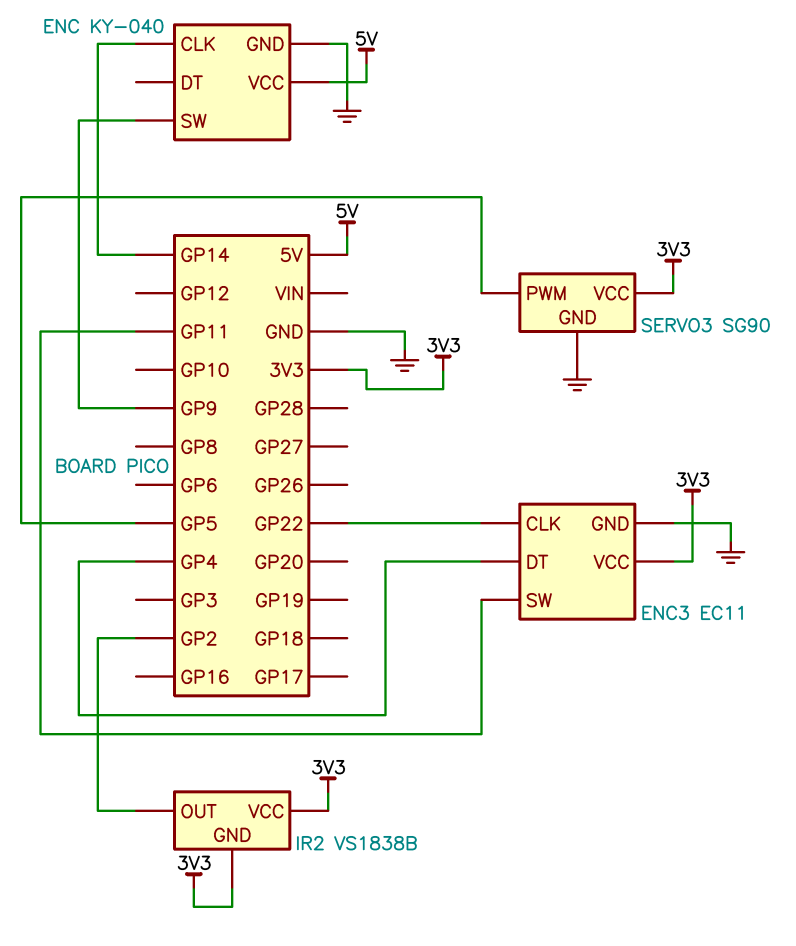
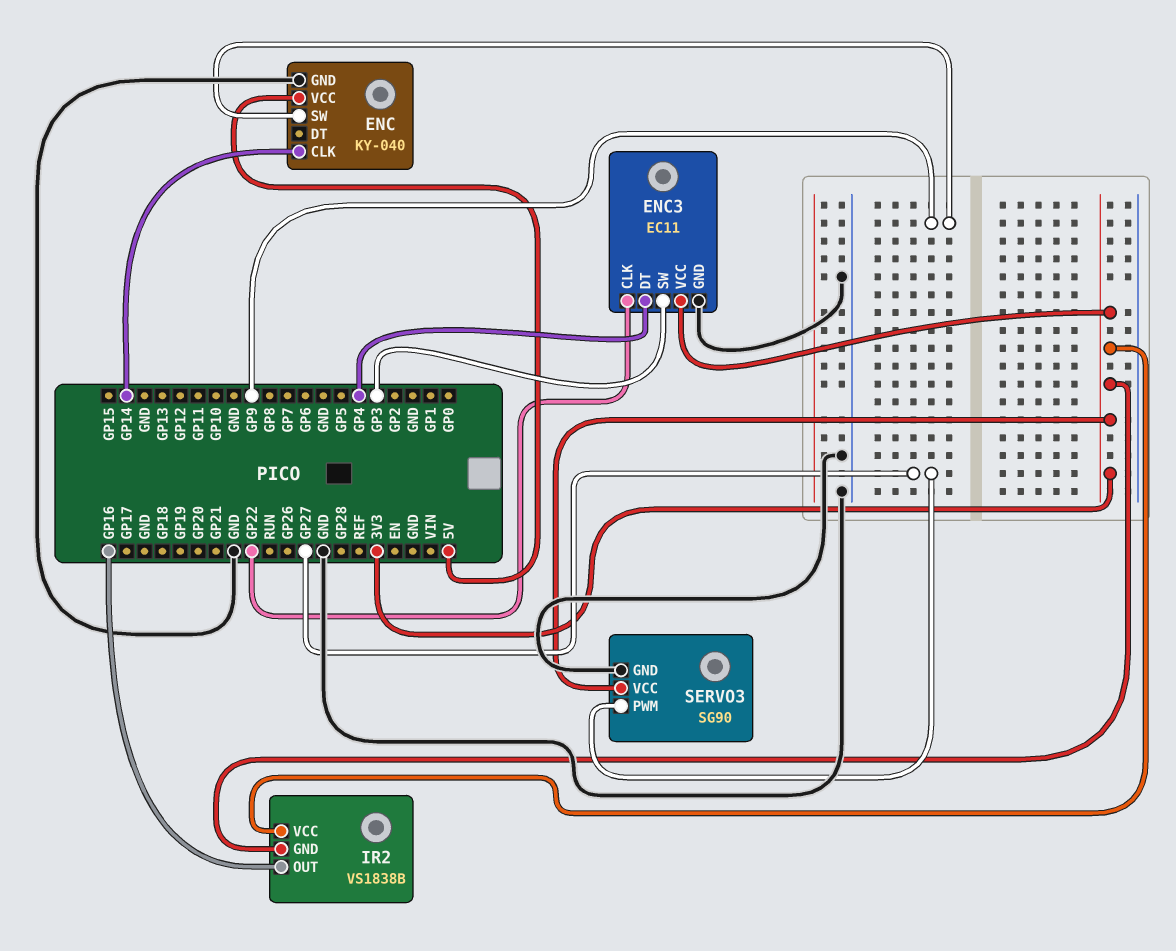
ENC3 pin SW: GP11 -> GP3
IR2 pin OUT: GP2 -> GP16
SERVO3 pin PWM: GP5 -> GP27

